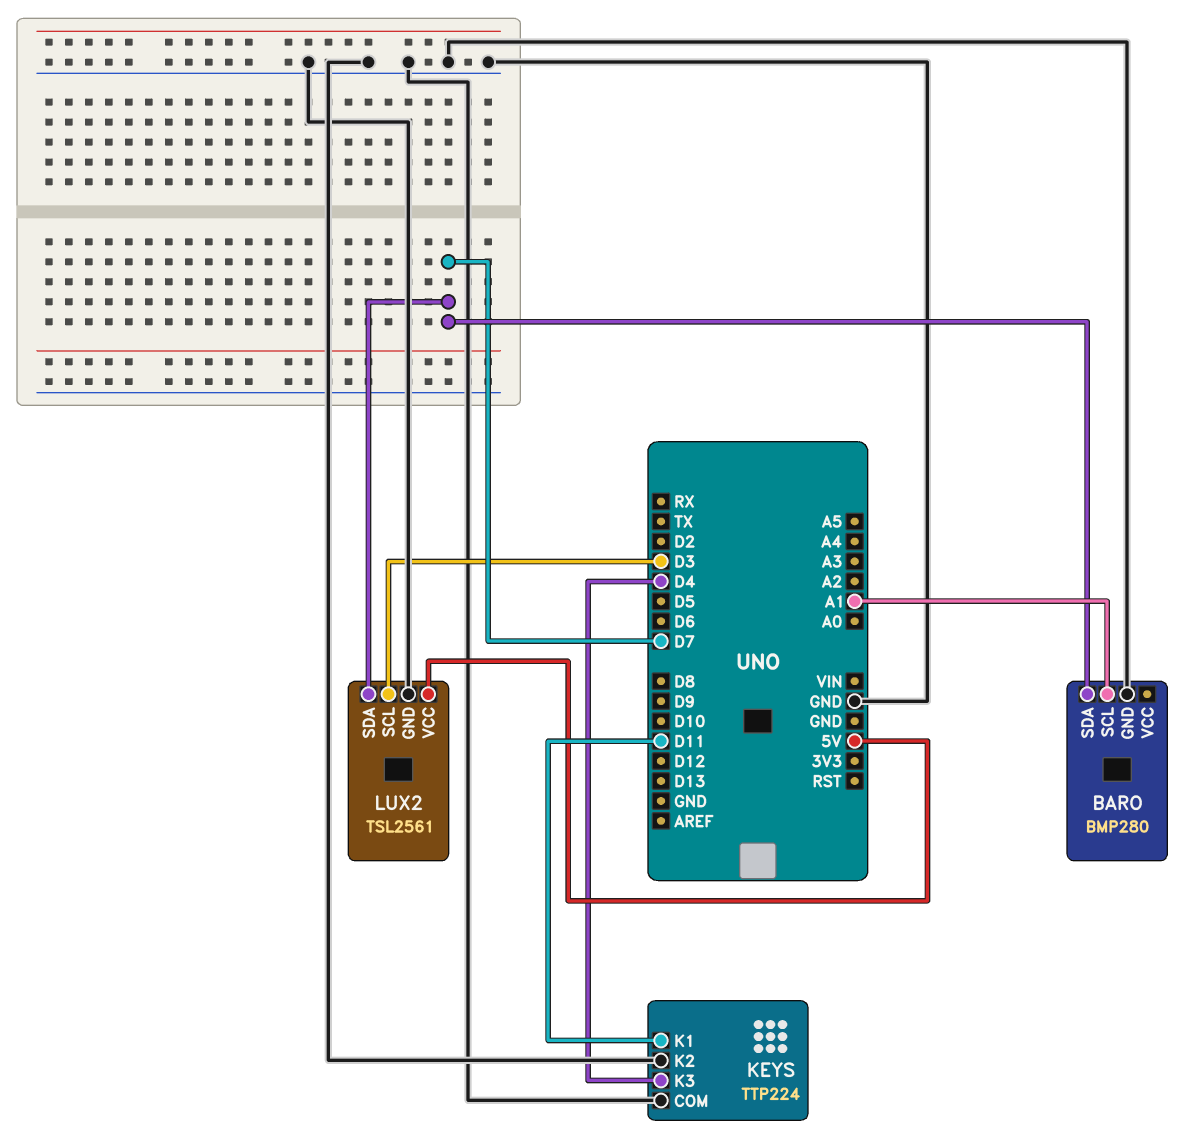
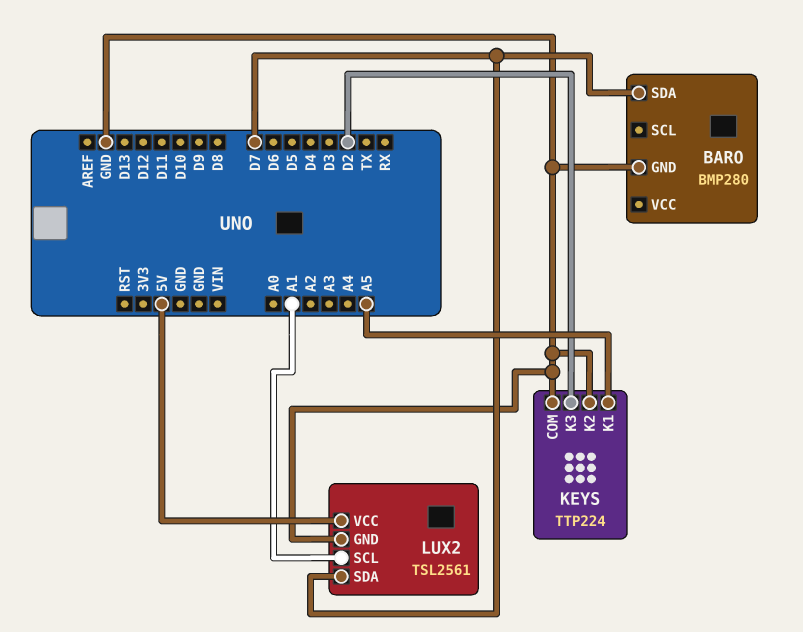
BARO pin SCL: A1 -> none
KEYS pin K1: D11 -> A5
KEYS pin K3: D4 -> D2
LUX2 pin SCL: D3 -> A1

